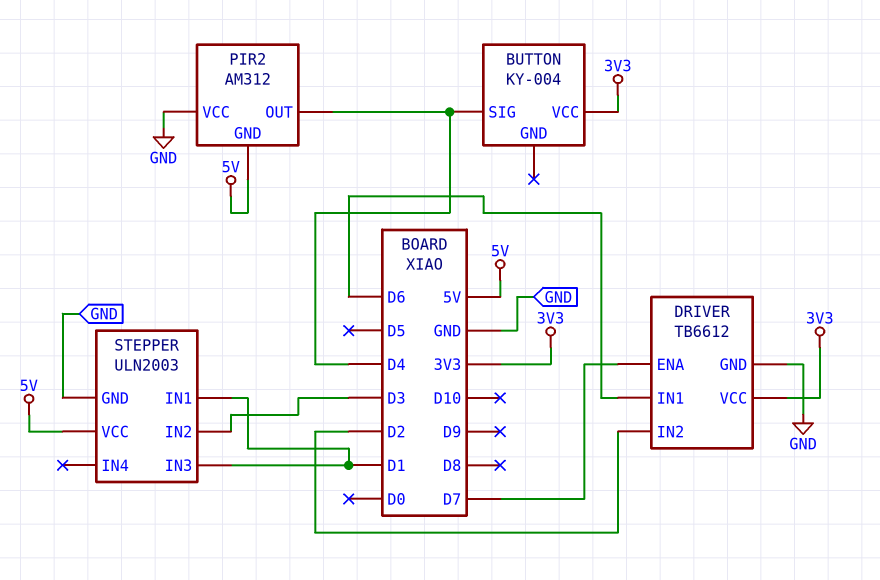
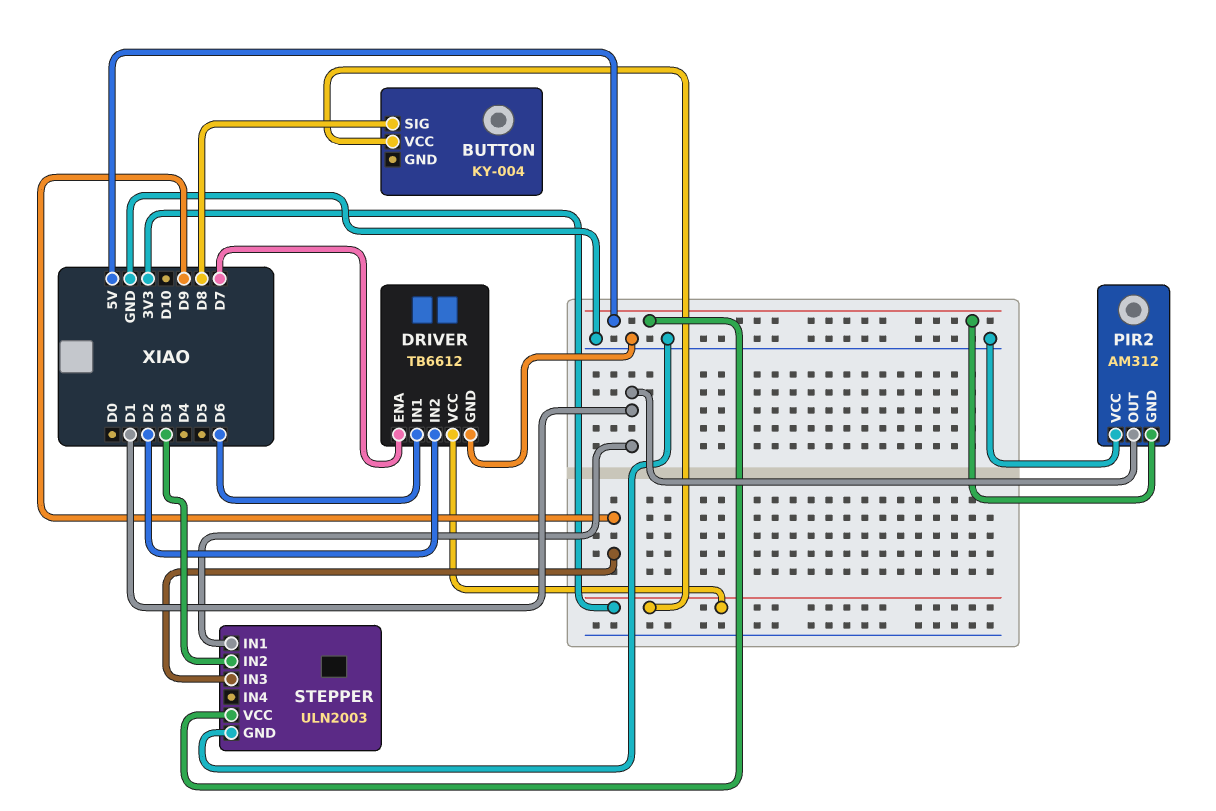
BUTTON pin SIG: D4 -> D8
PIR2 pin OUT: D4 -> D1
STEPPER pin IN3: D1 -> D9

